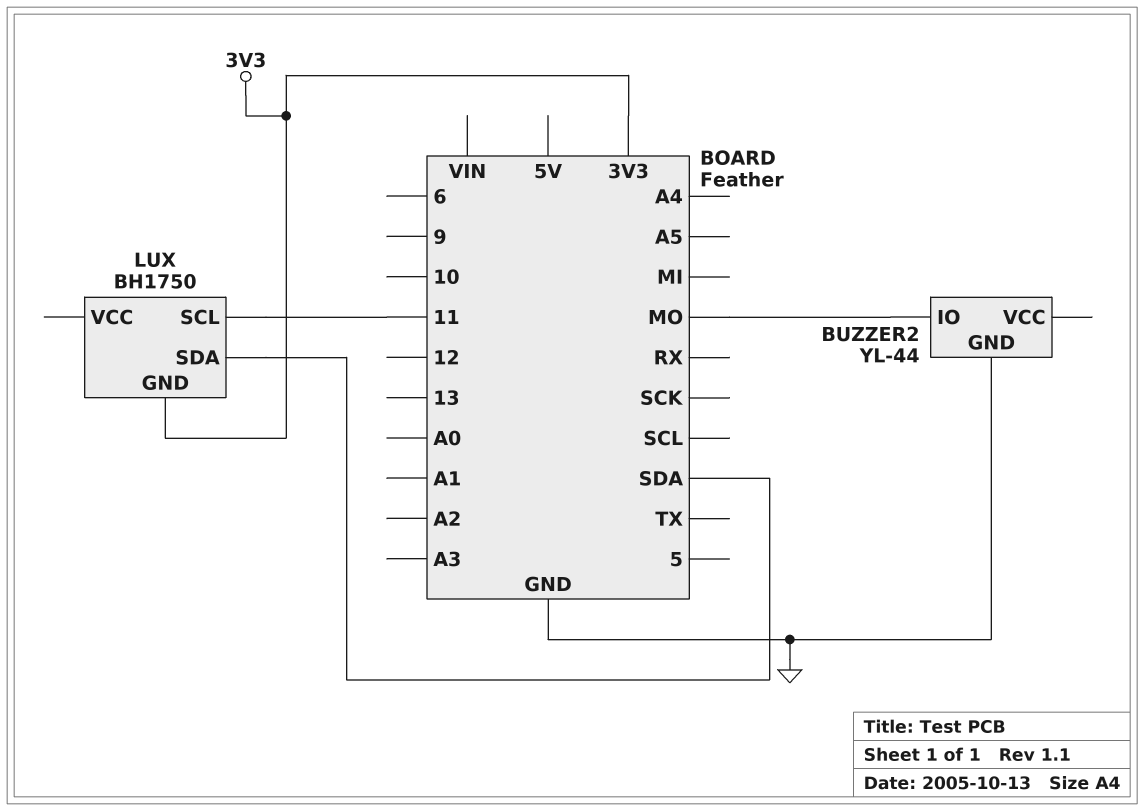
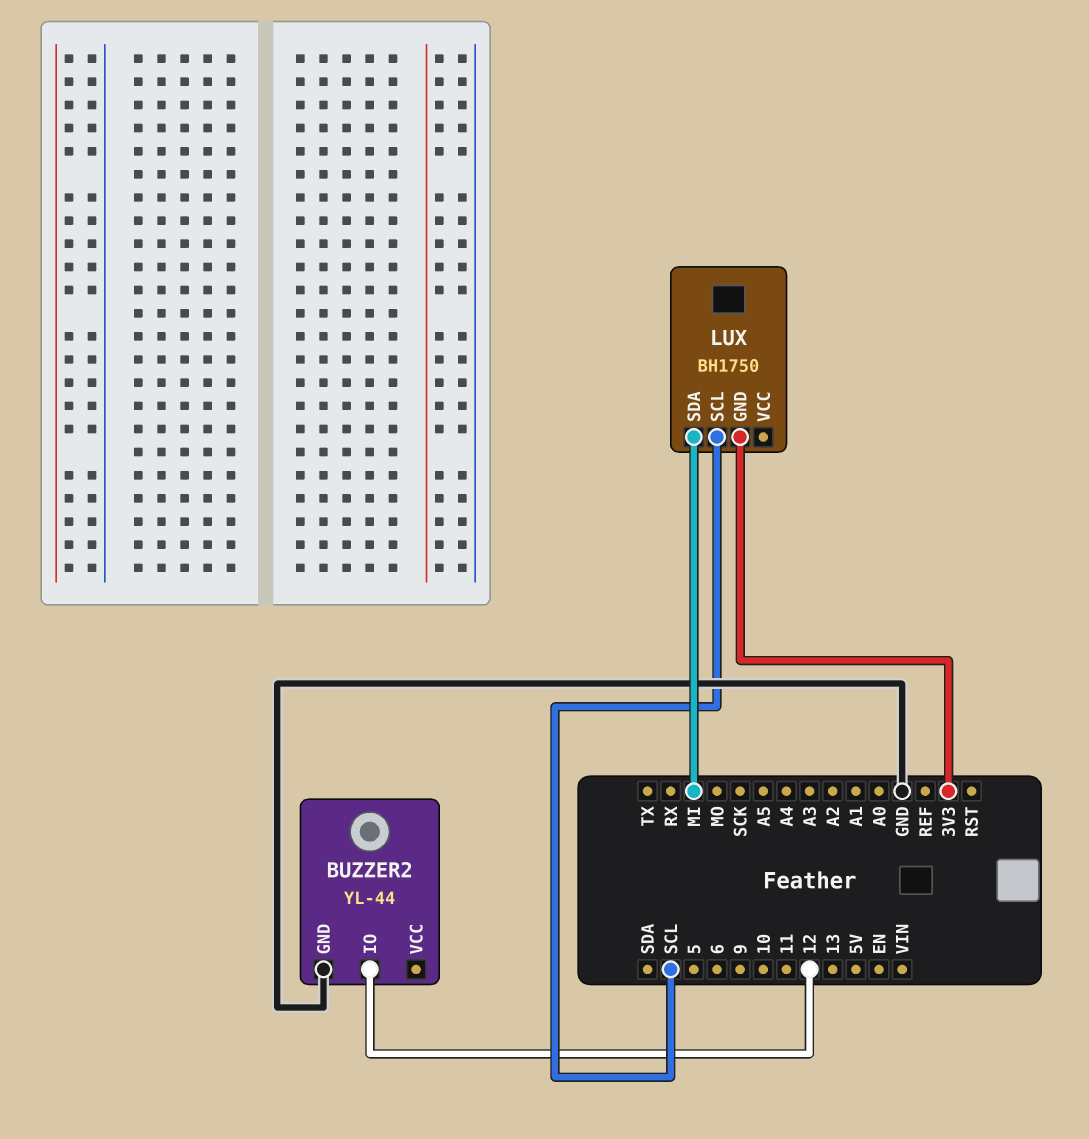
BUZZER2 pin IO: MO -> 12
LUX pin SCL: 11 -> SCL
LUX pin SDA: SDA -> MI

